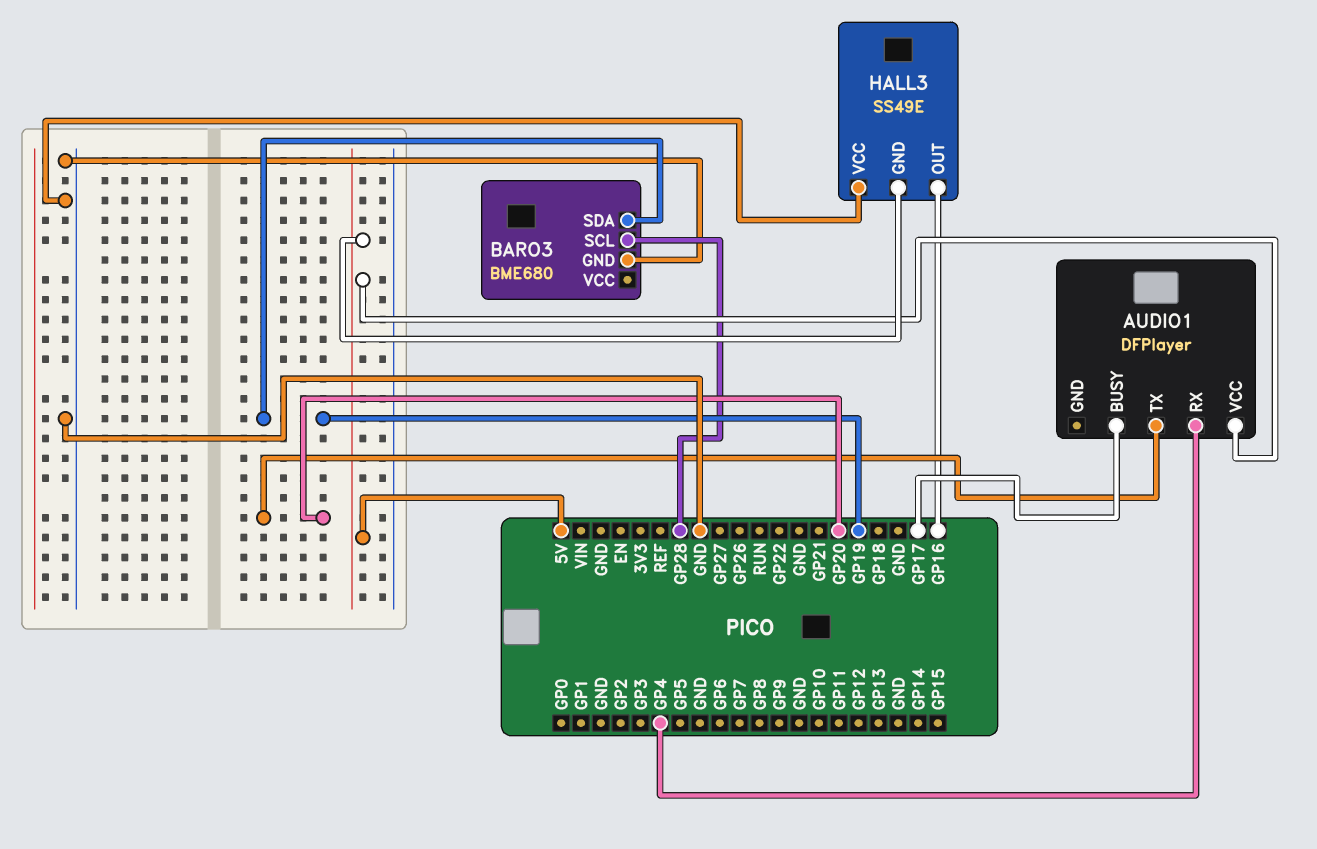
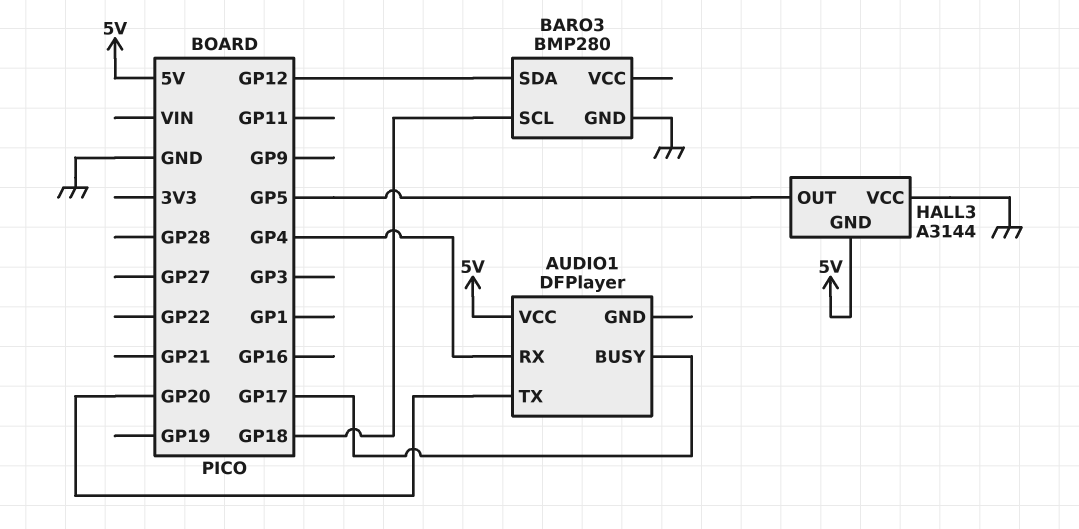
BARO3: BME680 -> BMP280
BARO3 pin SCL: GP28 -> GP18
BARO3 pin SDA: GP19 -> GP12
HALL3: SS49E -> A3144
HALL3 pin OUT: GP16 -> GP5

